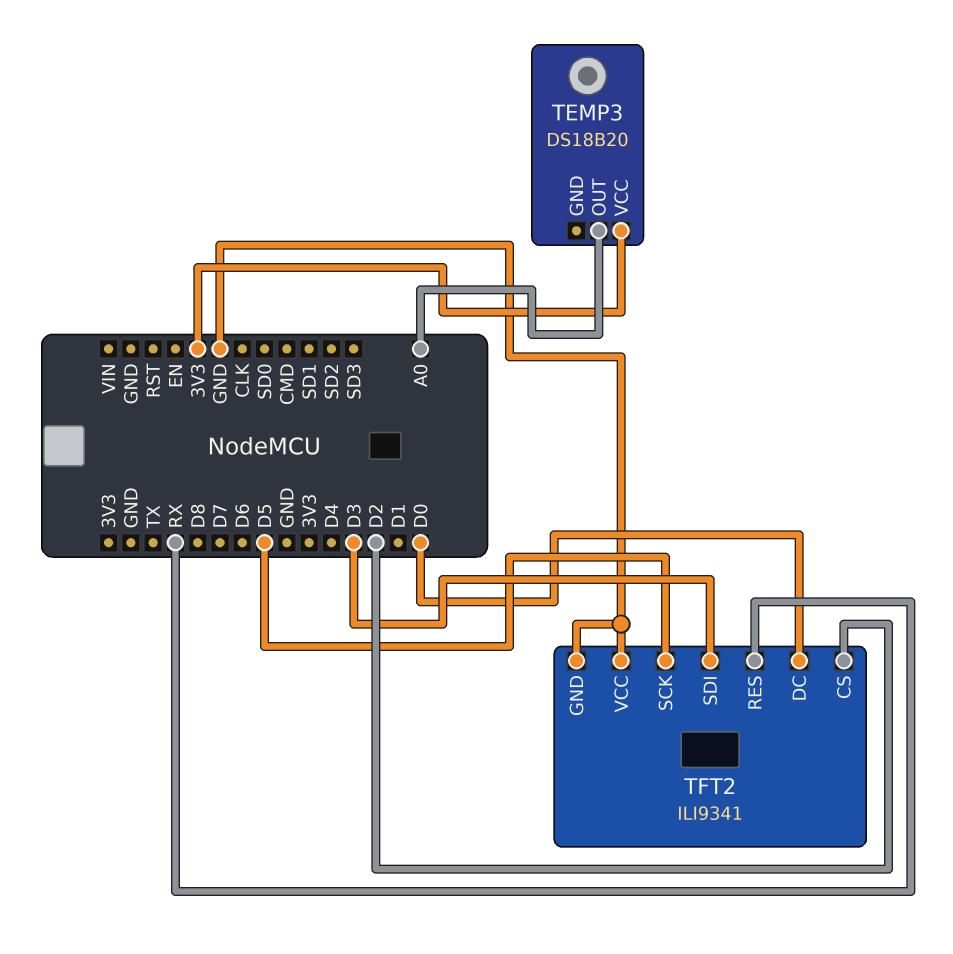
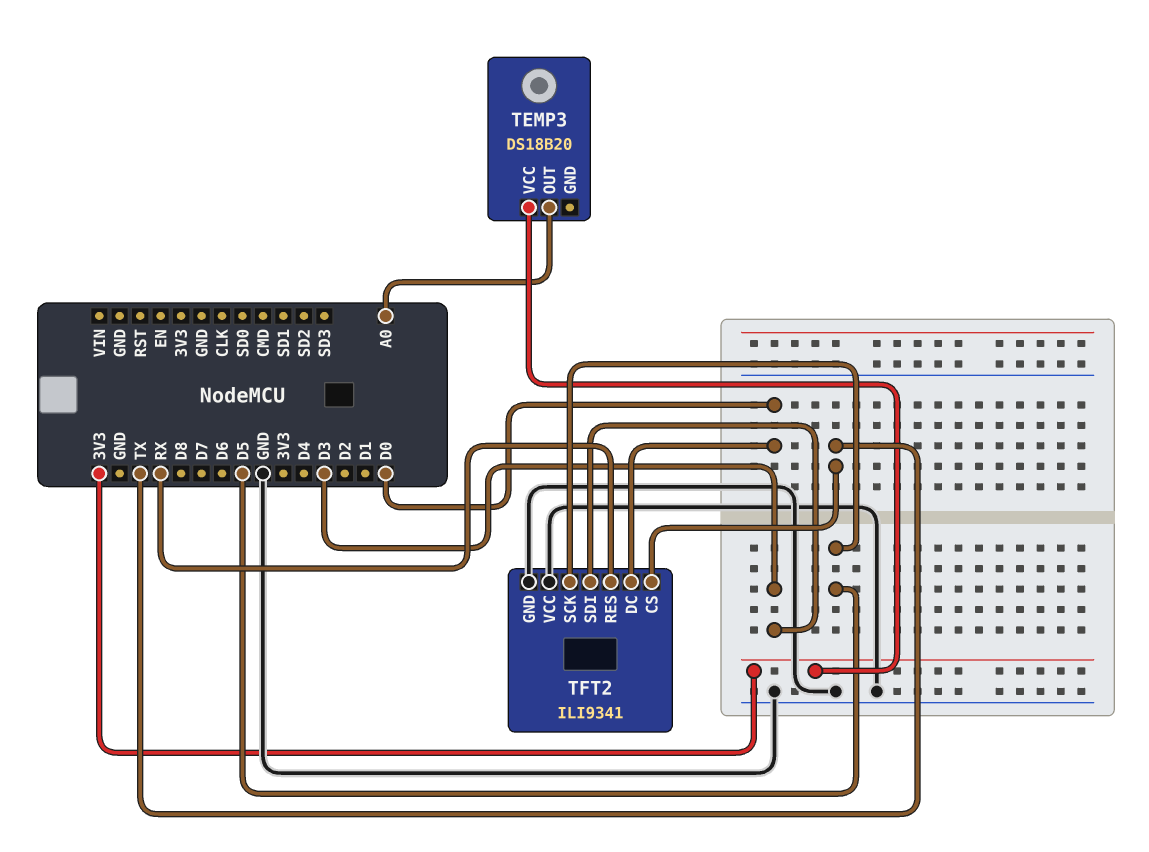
TFT2 pin CS: D2 -> TX

